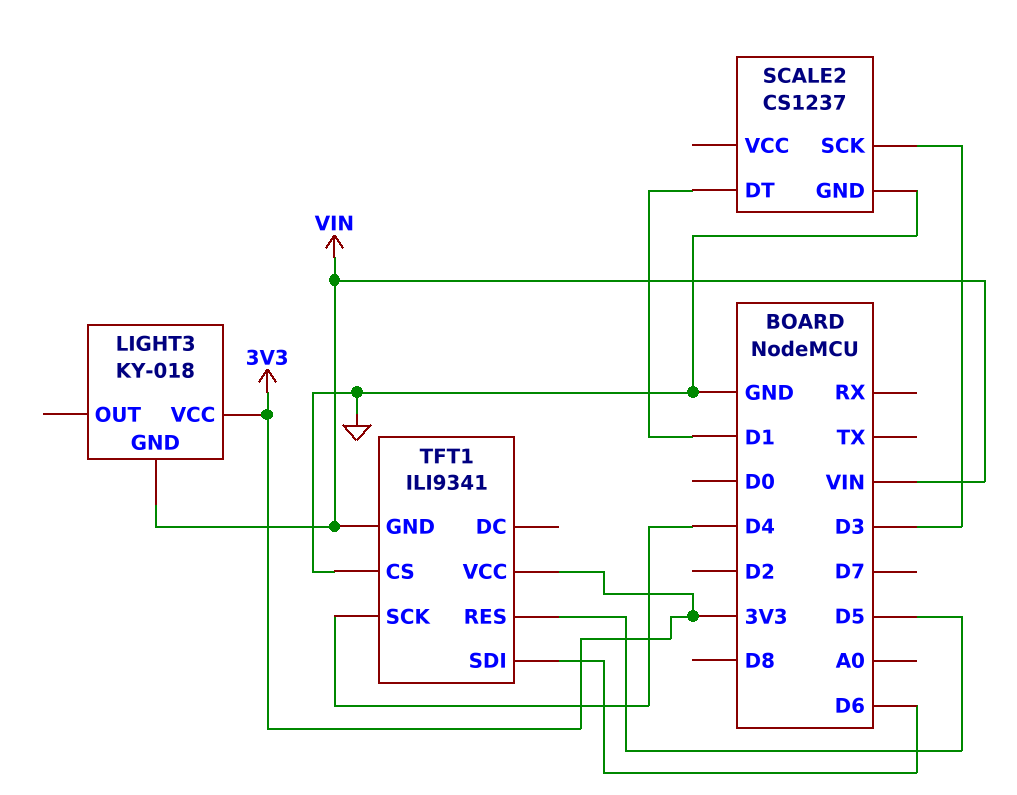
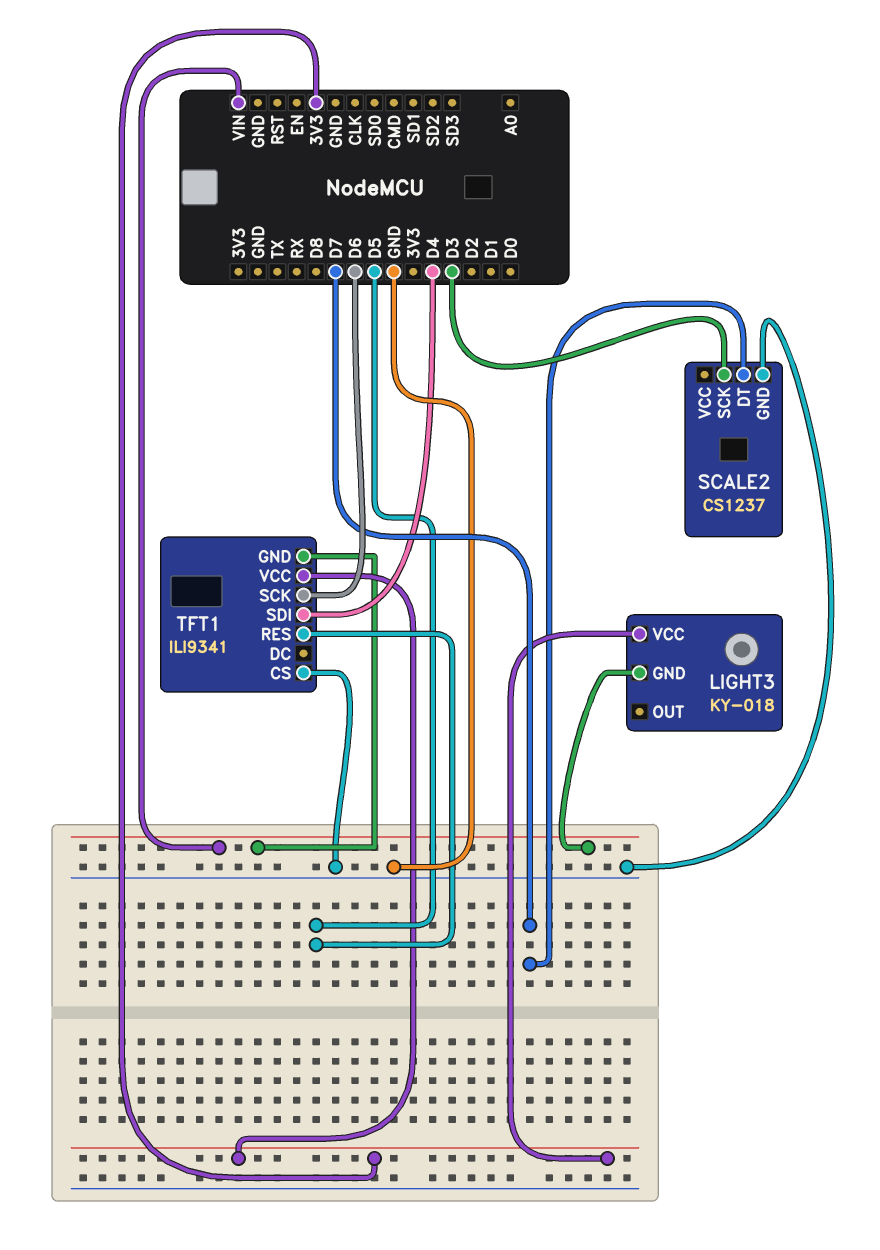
SCALE2 pin DT: D1 -> D7
TFT1 pin SCK: D4 -> D6
TFT1 pin SDI: D6 -> D4

